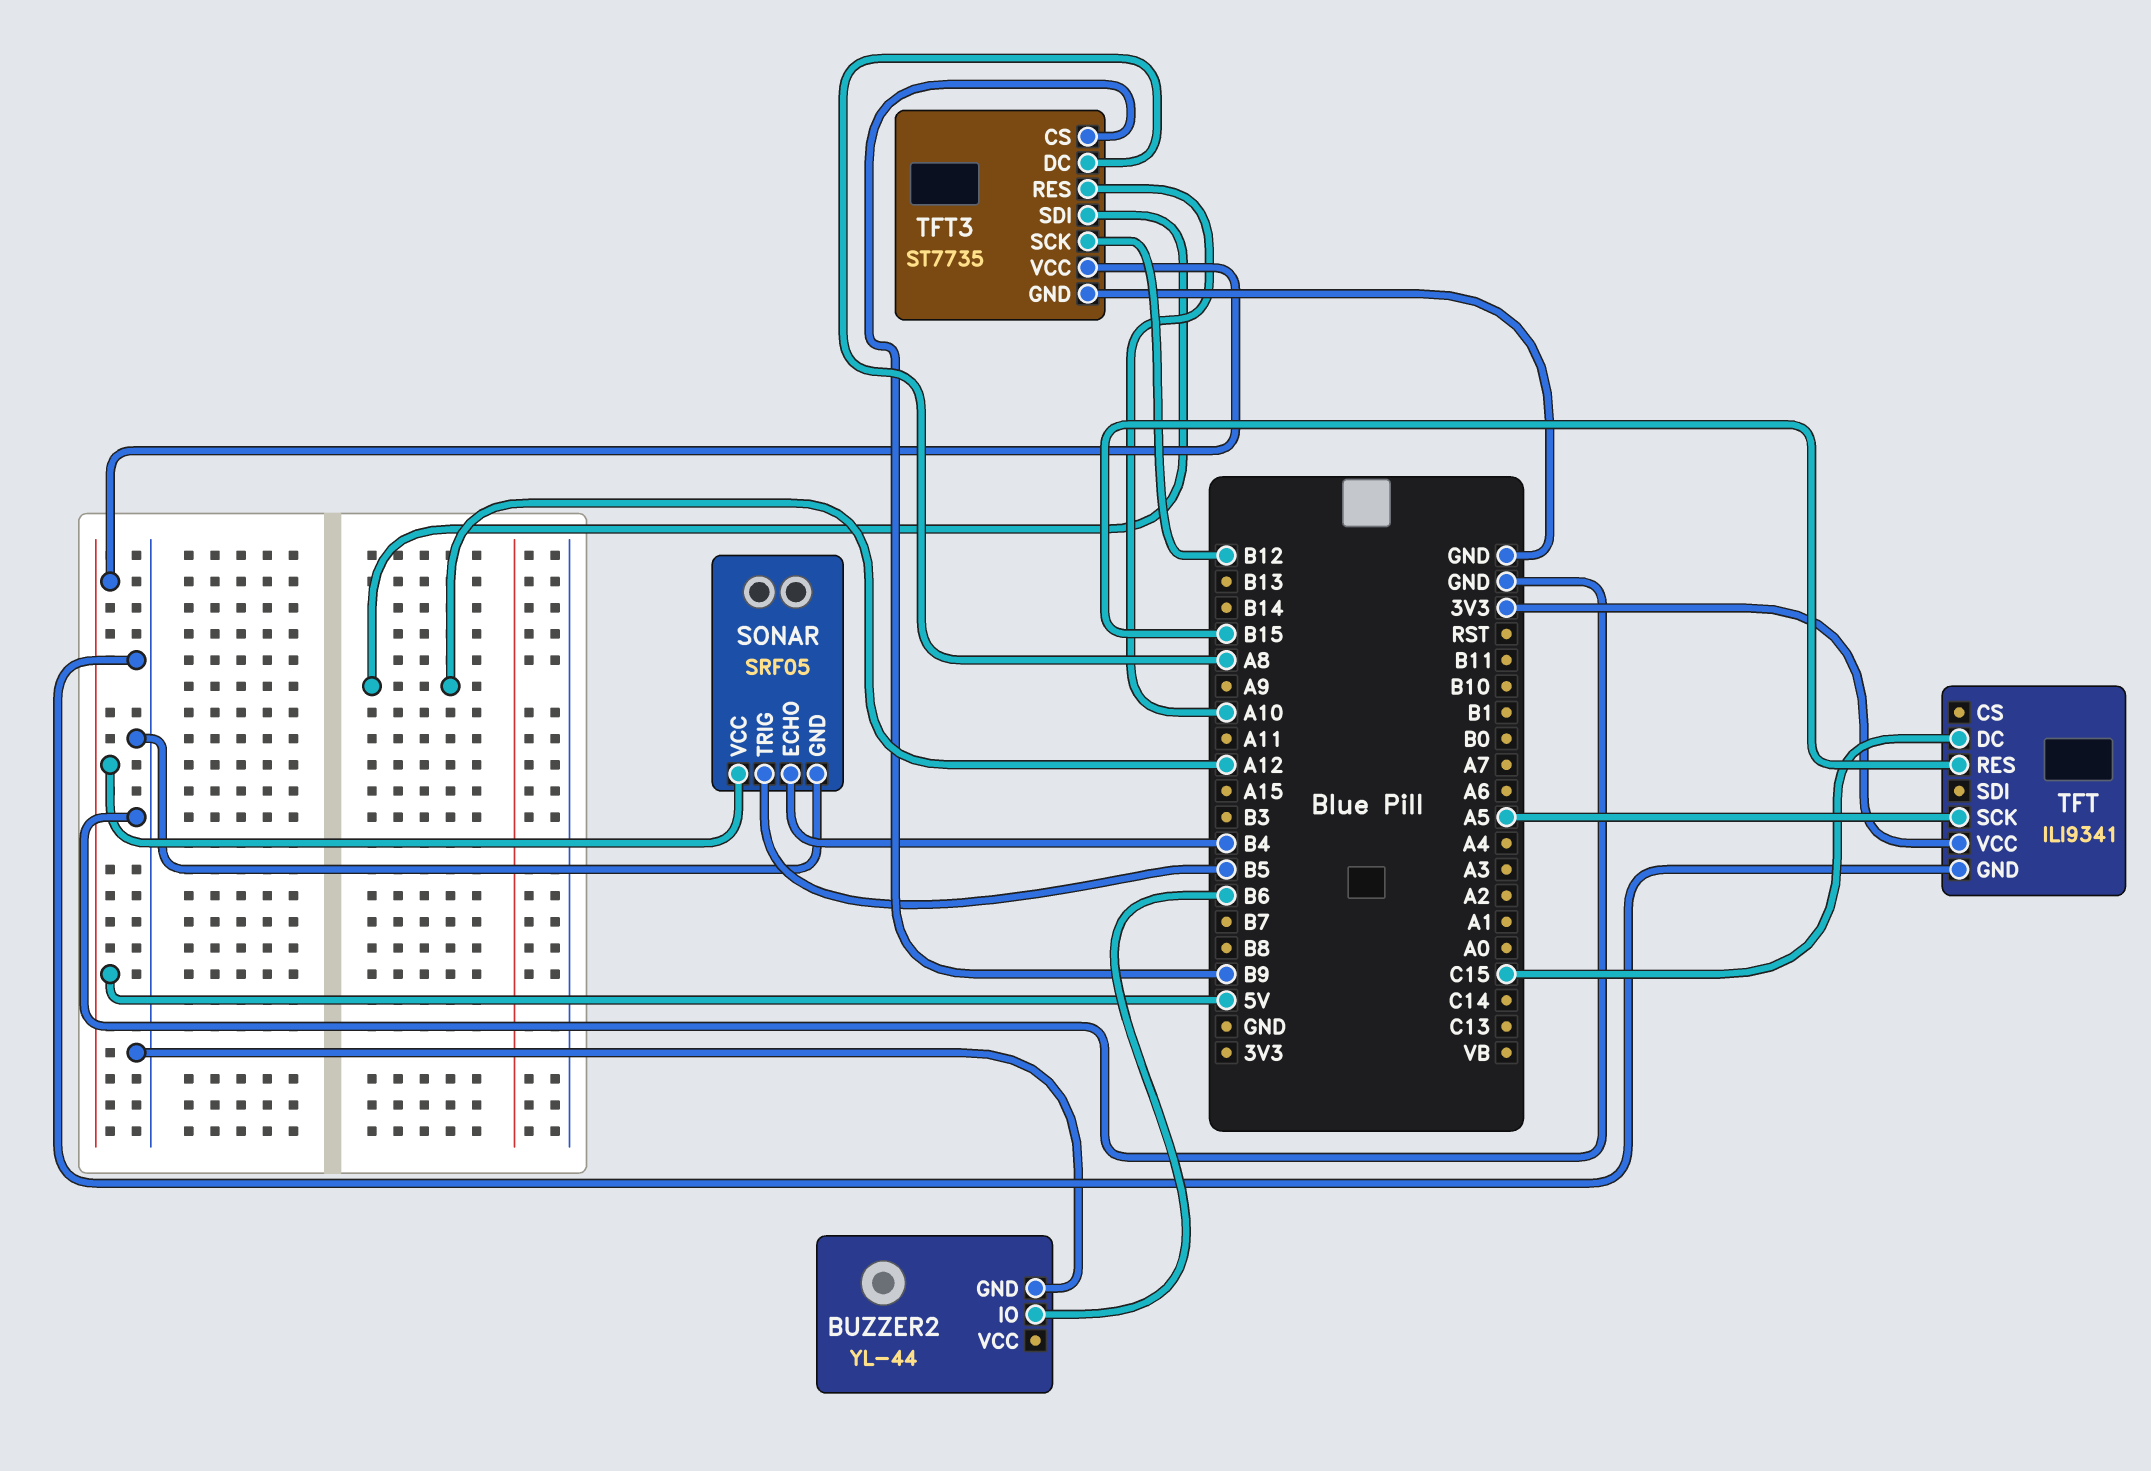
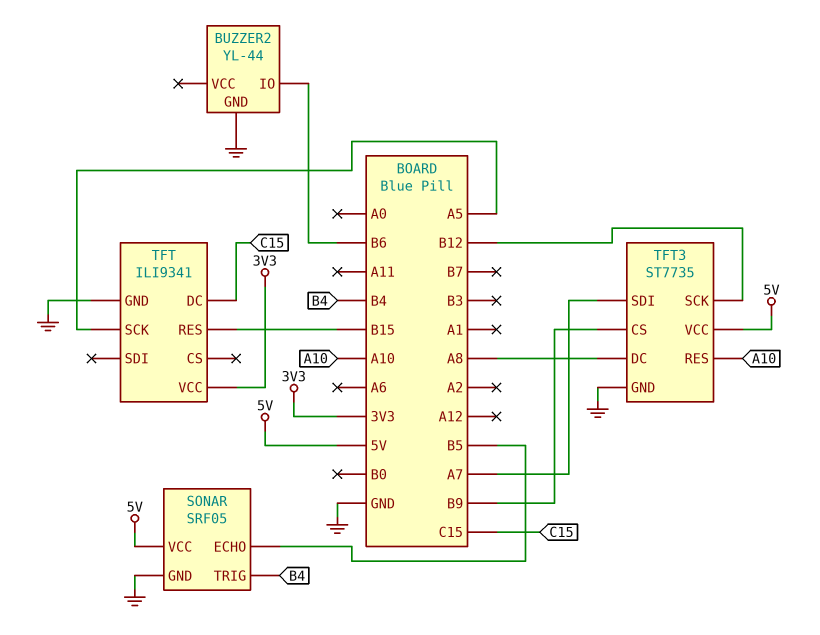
SONAR pin ECHO: B4 -> B5
SONAR pin TRIG: B5 -> B4
TFT3 pin SDI: A12 -> A7

